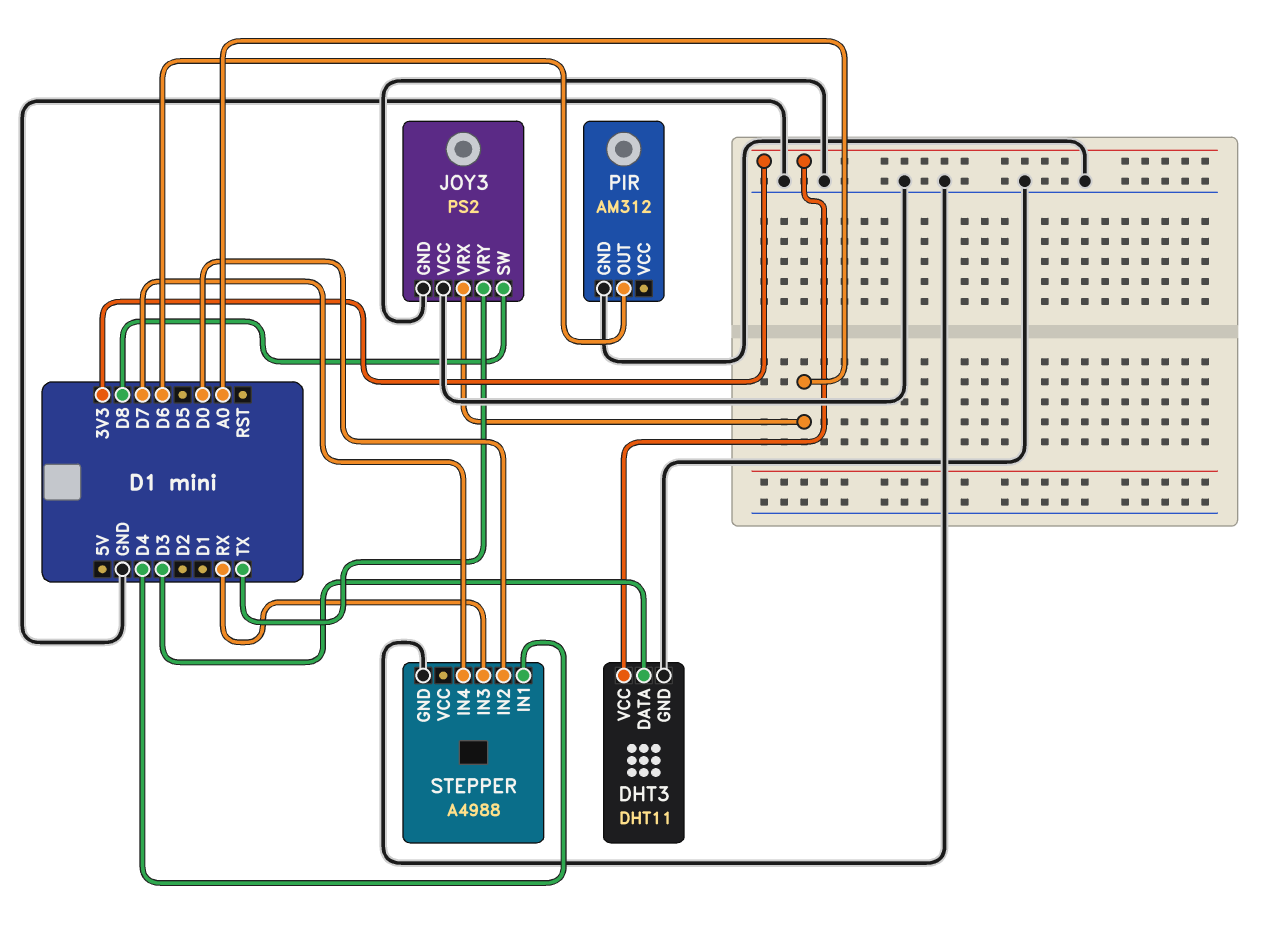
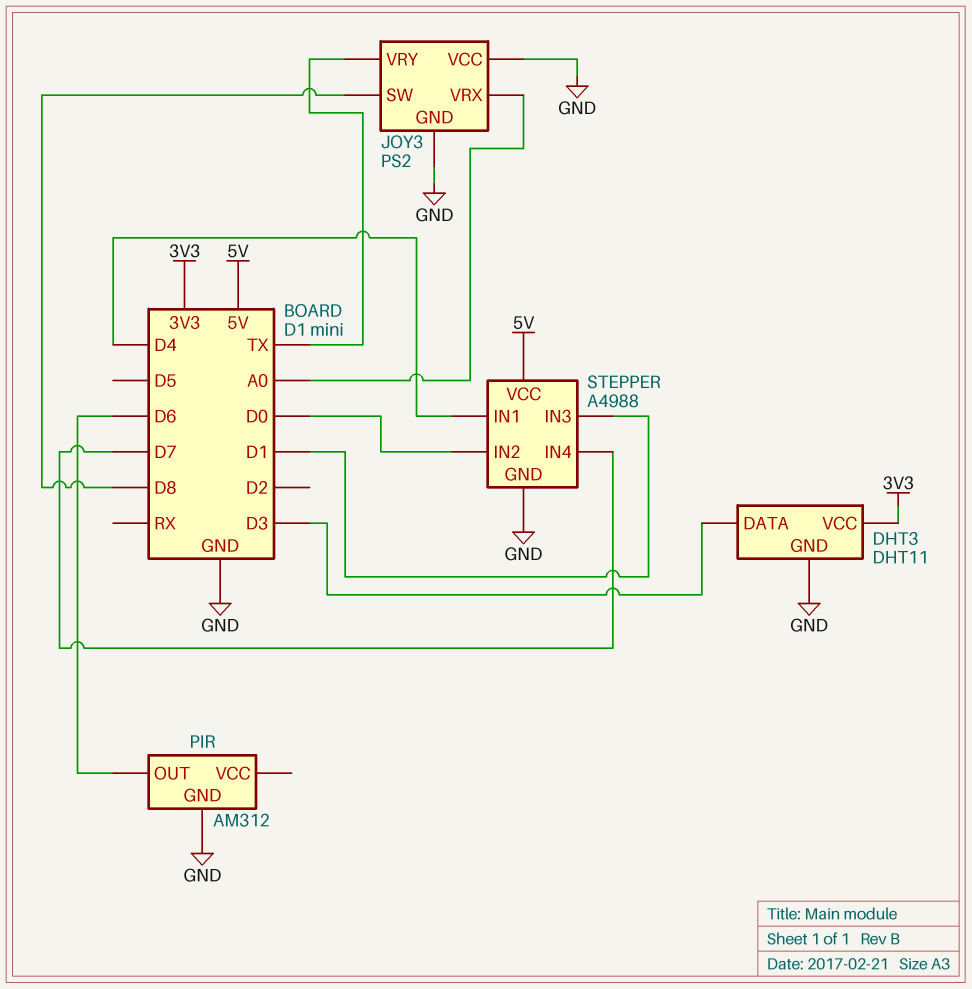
STEPPER pin IN3: RX -> D1
STEPPER pin VCC: none -> 5V

